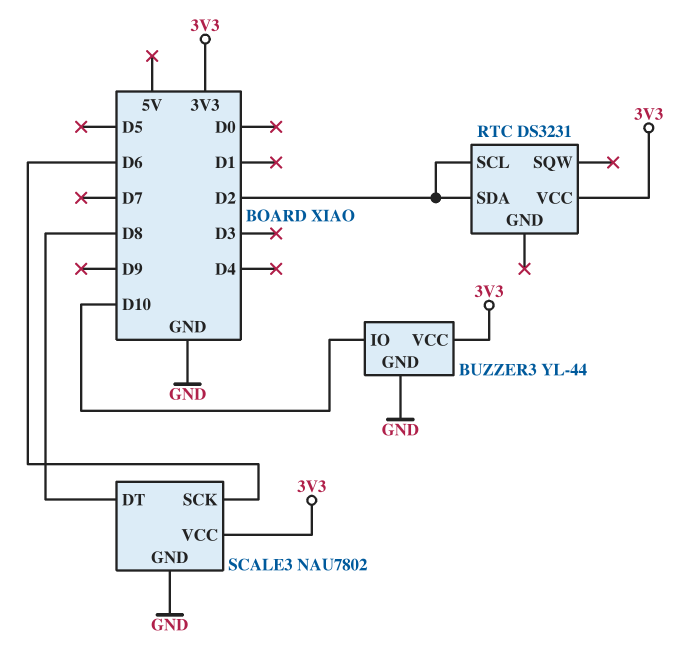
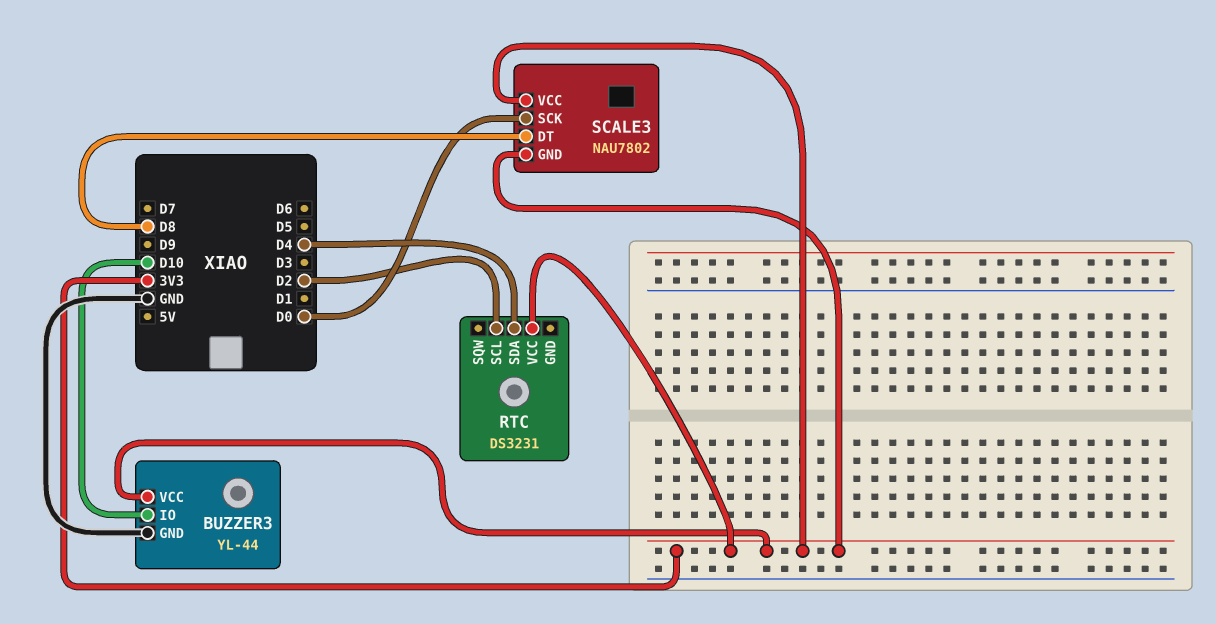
RTC pin SDA: D2 -> D4
SCALE3 pin GND: GND -> 3V3
SCALE3 pin SCK: D6 -> D0

